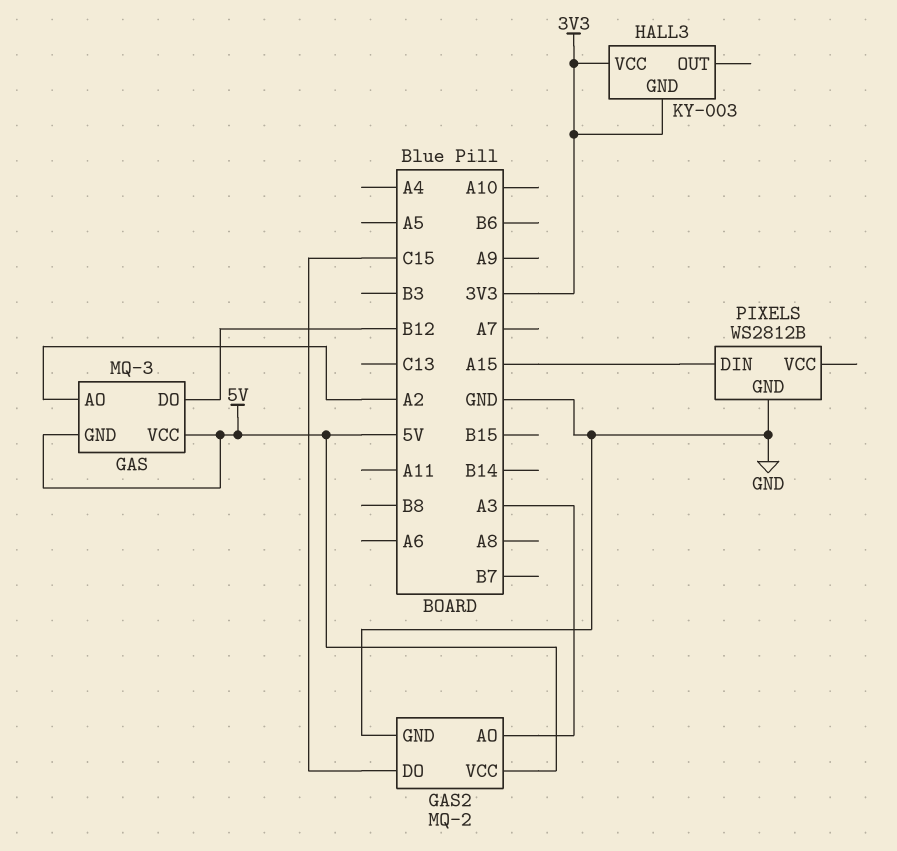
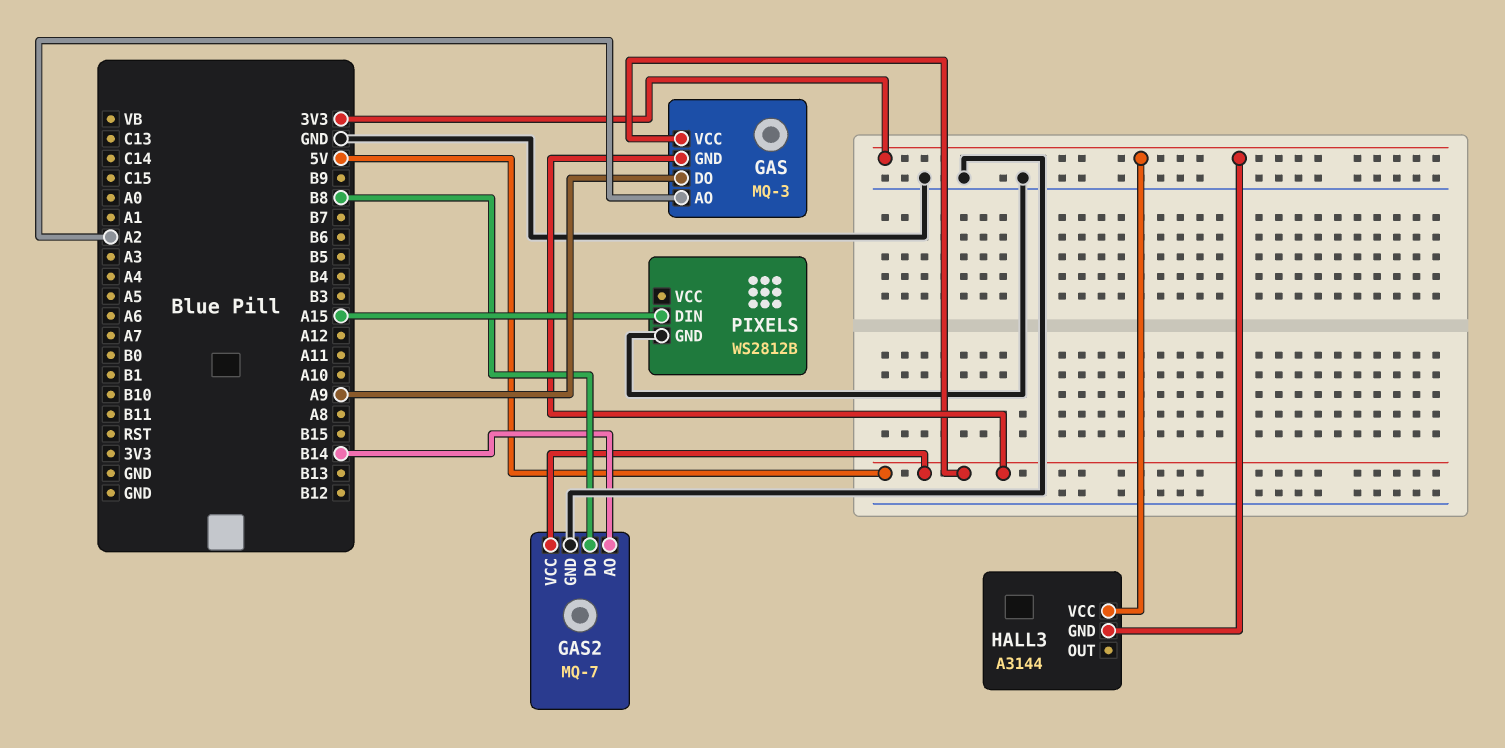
GAS pin DO: B12 -> A9
GAS2: MQ-2 -> MQ-7
GAS2 pin AO: A3 -> B14
GAS2 pin DO: C15 -> B8
HALL3: KY-003 -> A3144

